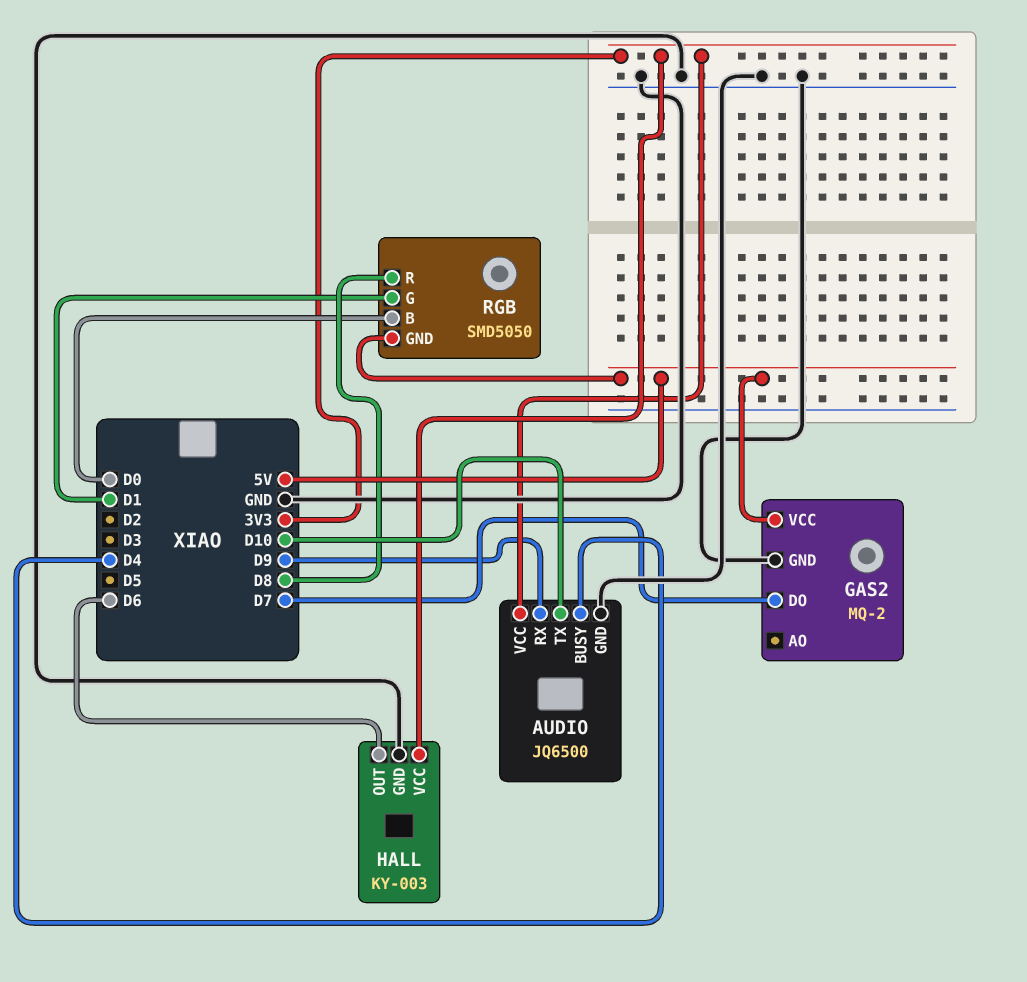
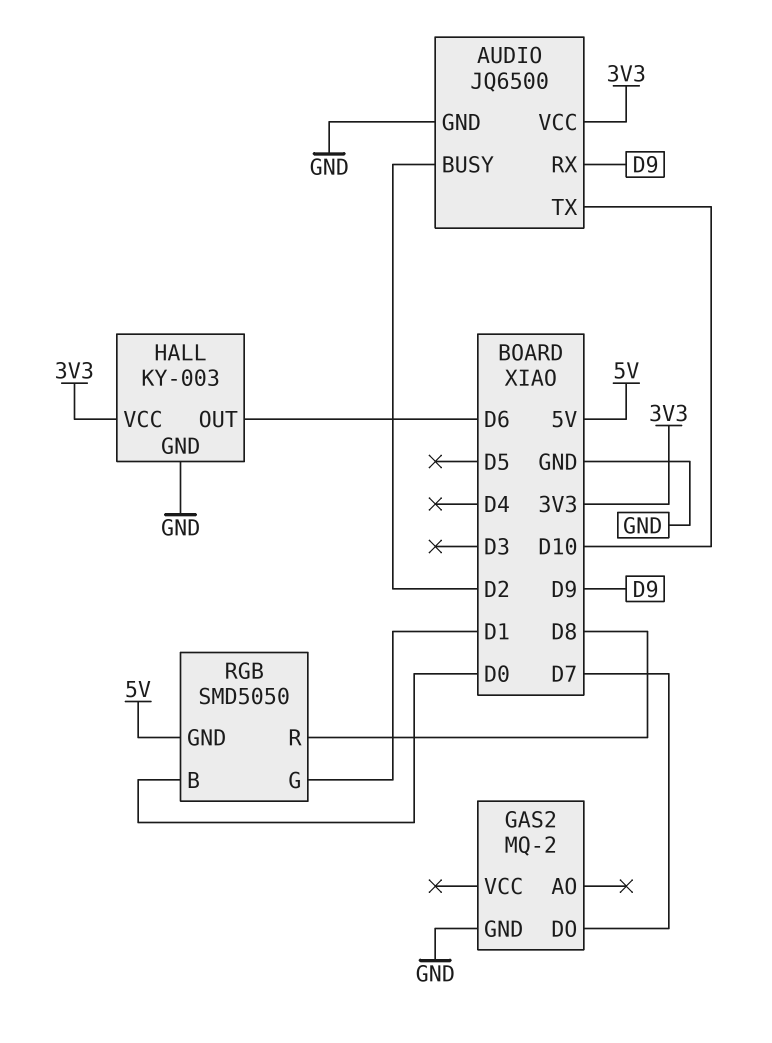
AUDIO pin BUSY: D4 -> D2
GAS2 pin VCC: 5V -> none

